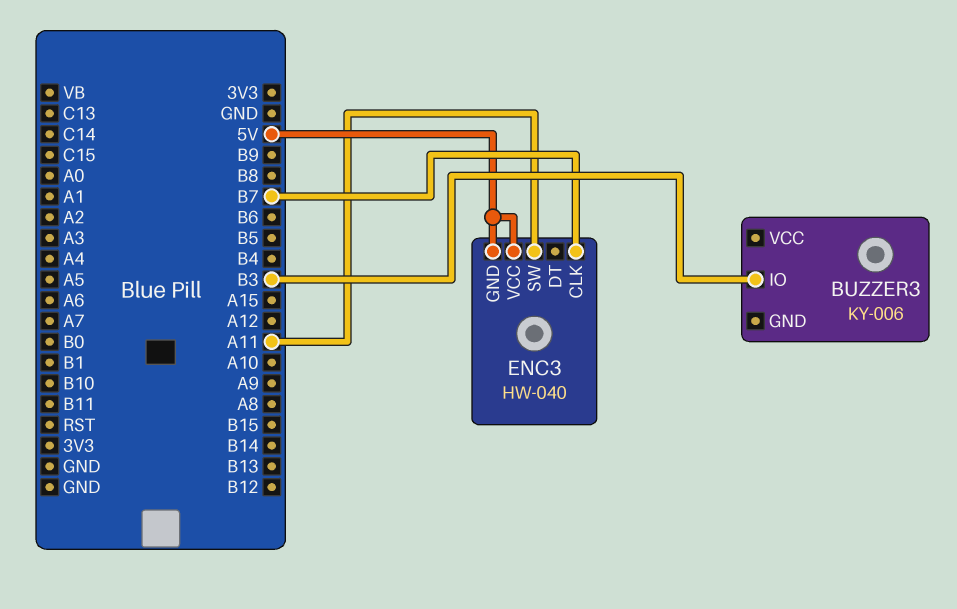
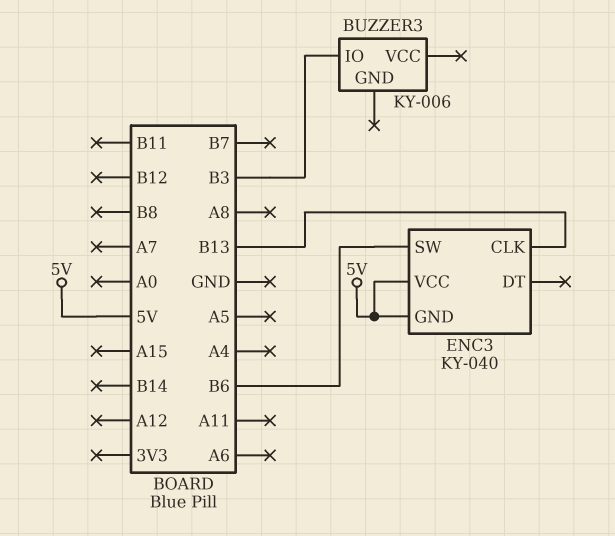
ENC3: HW-040 -> KY-040
ENC3 pin CLK: B7 -> B13
ENC3 pin SW: A11 -> B6

